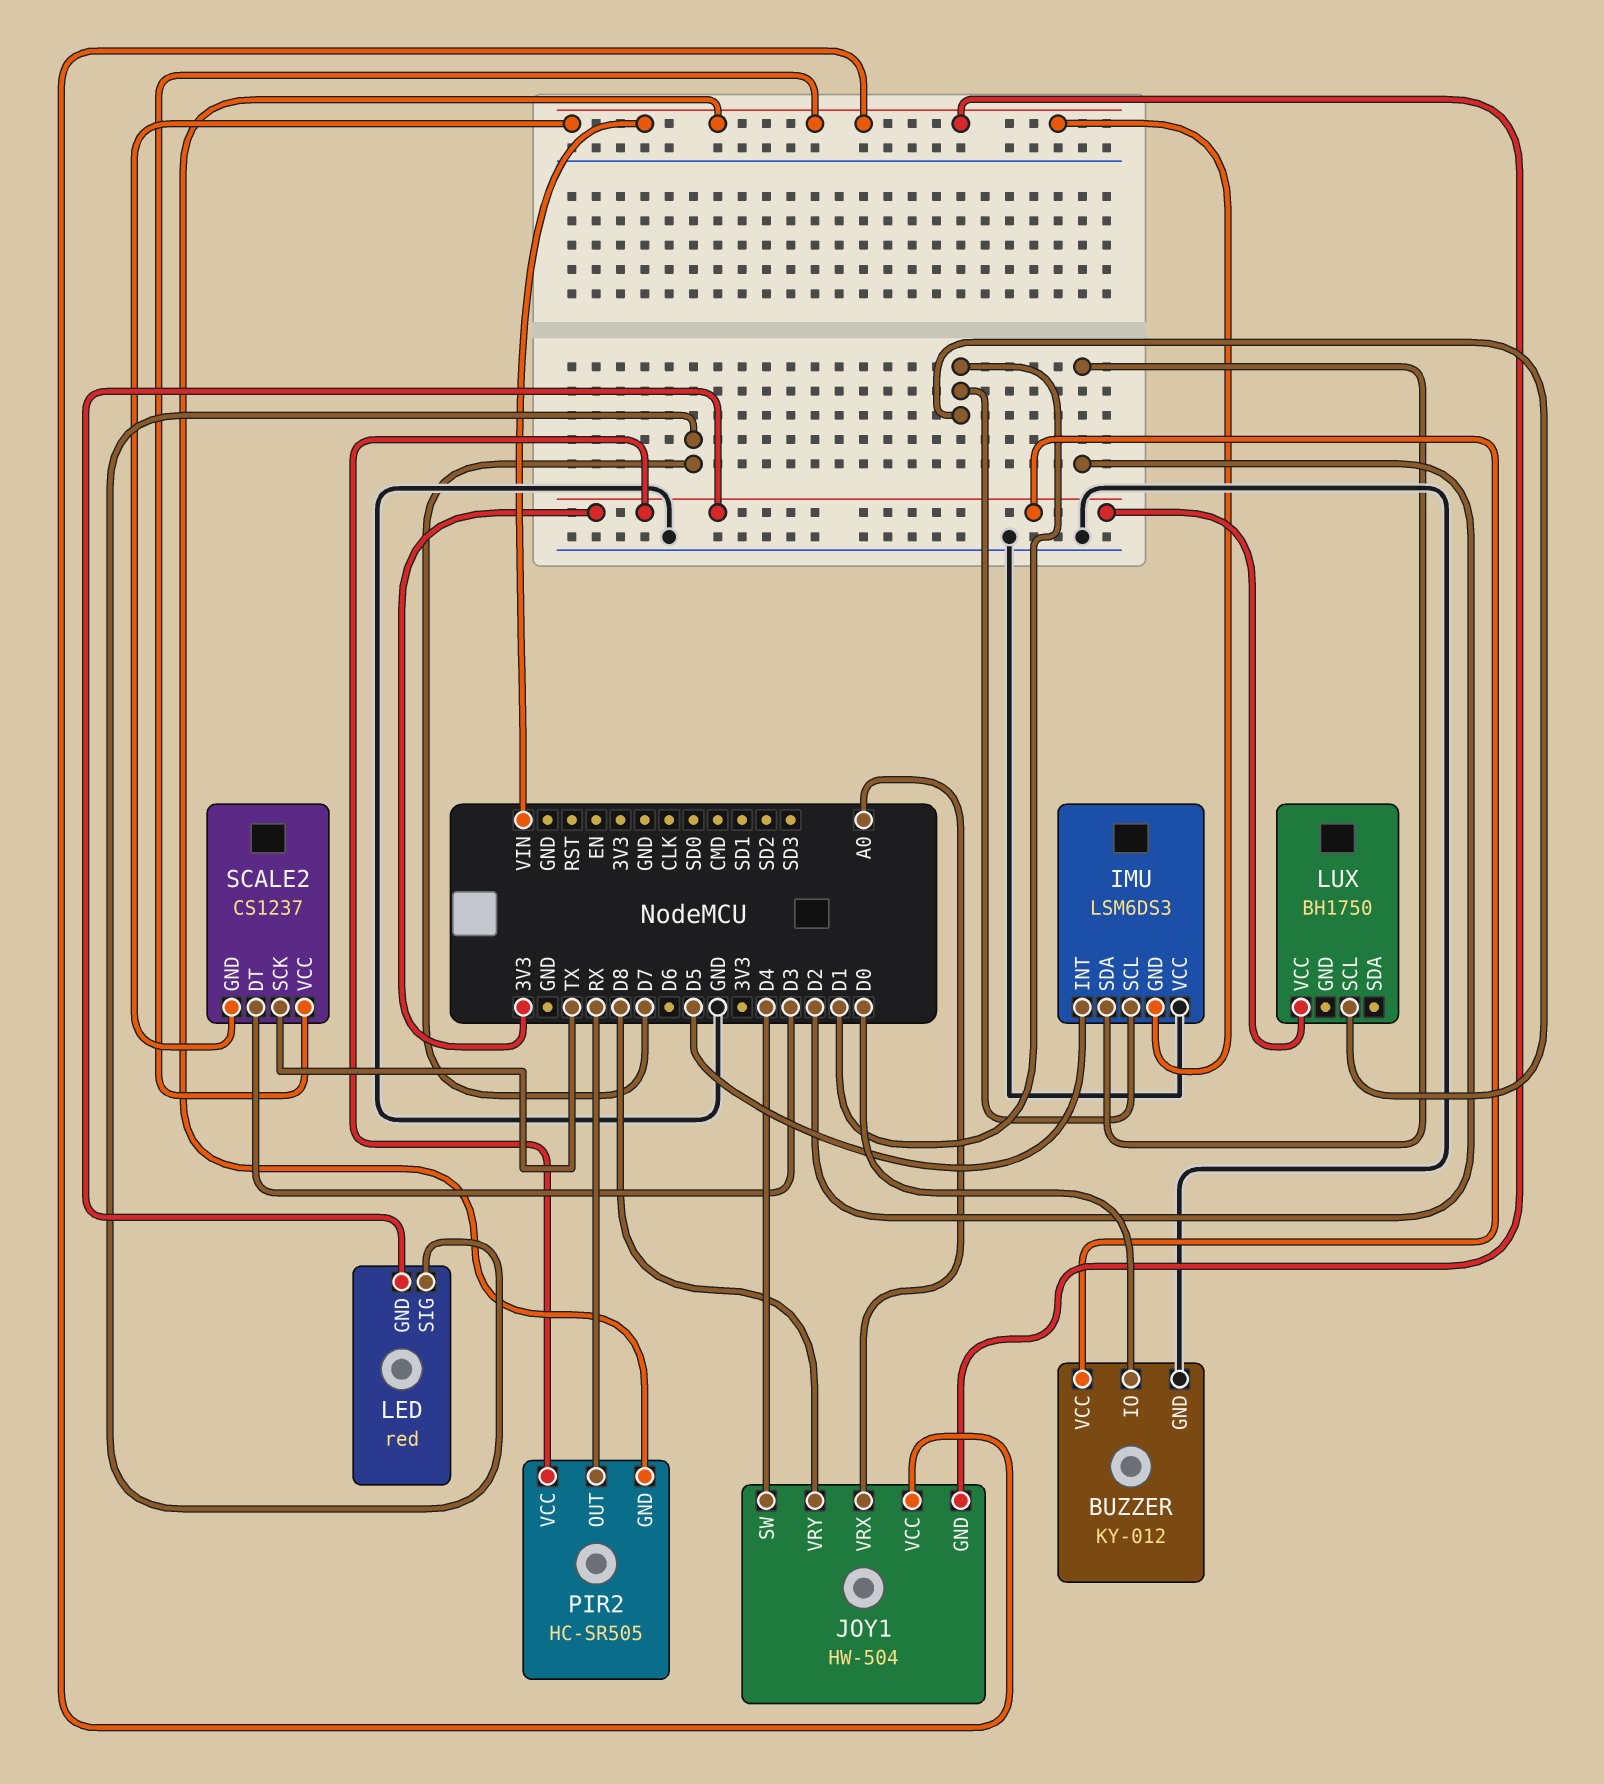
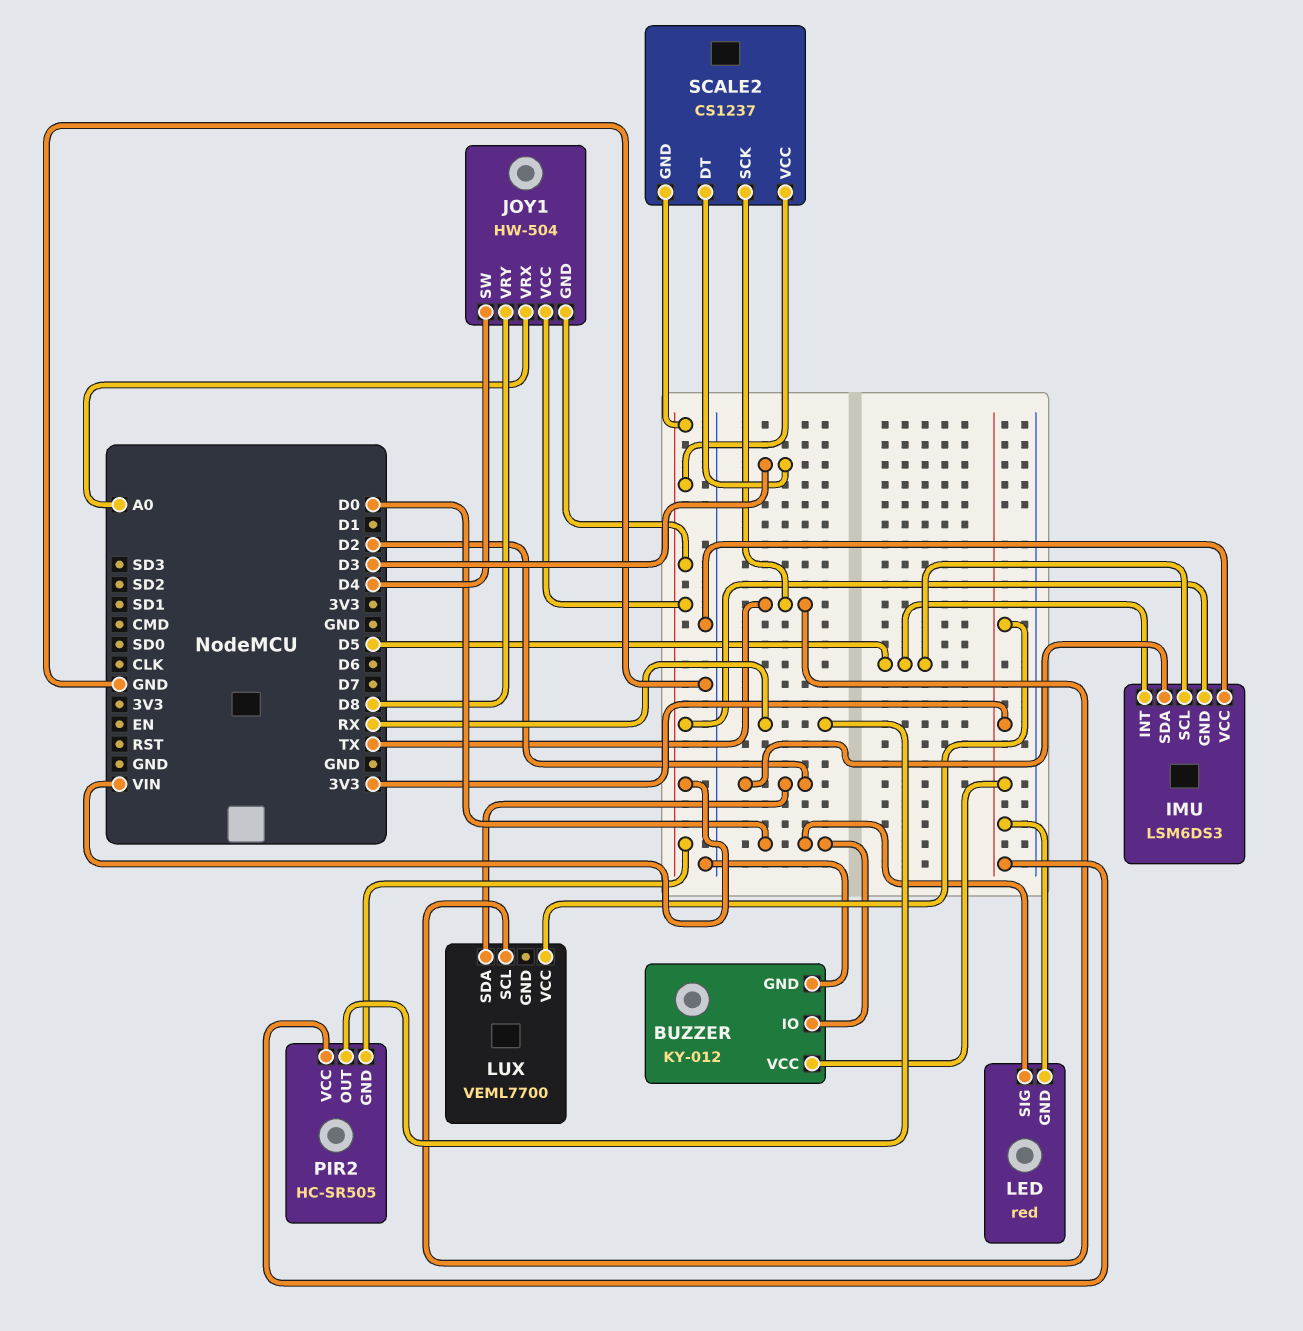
IMU pin SCL: D1 -> D5
LED pin SIG: D7 -> D0
LUX: BH1750 -> VEML7700
LUX pin SCL: D1 -> TX
LUX pin SDA: none -> D2

